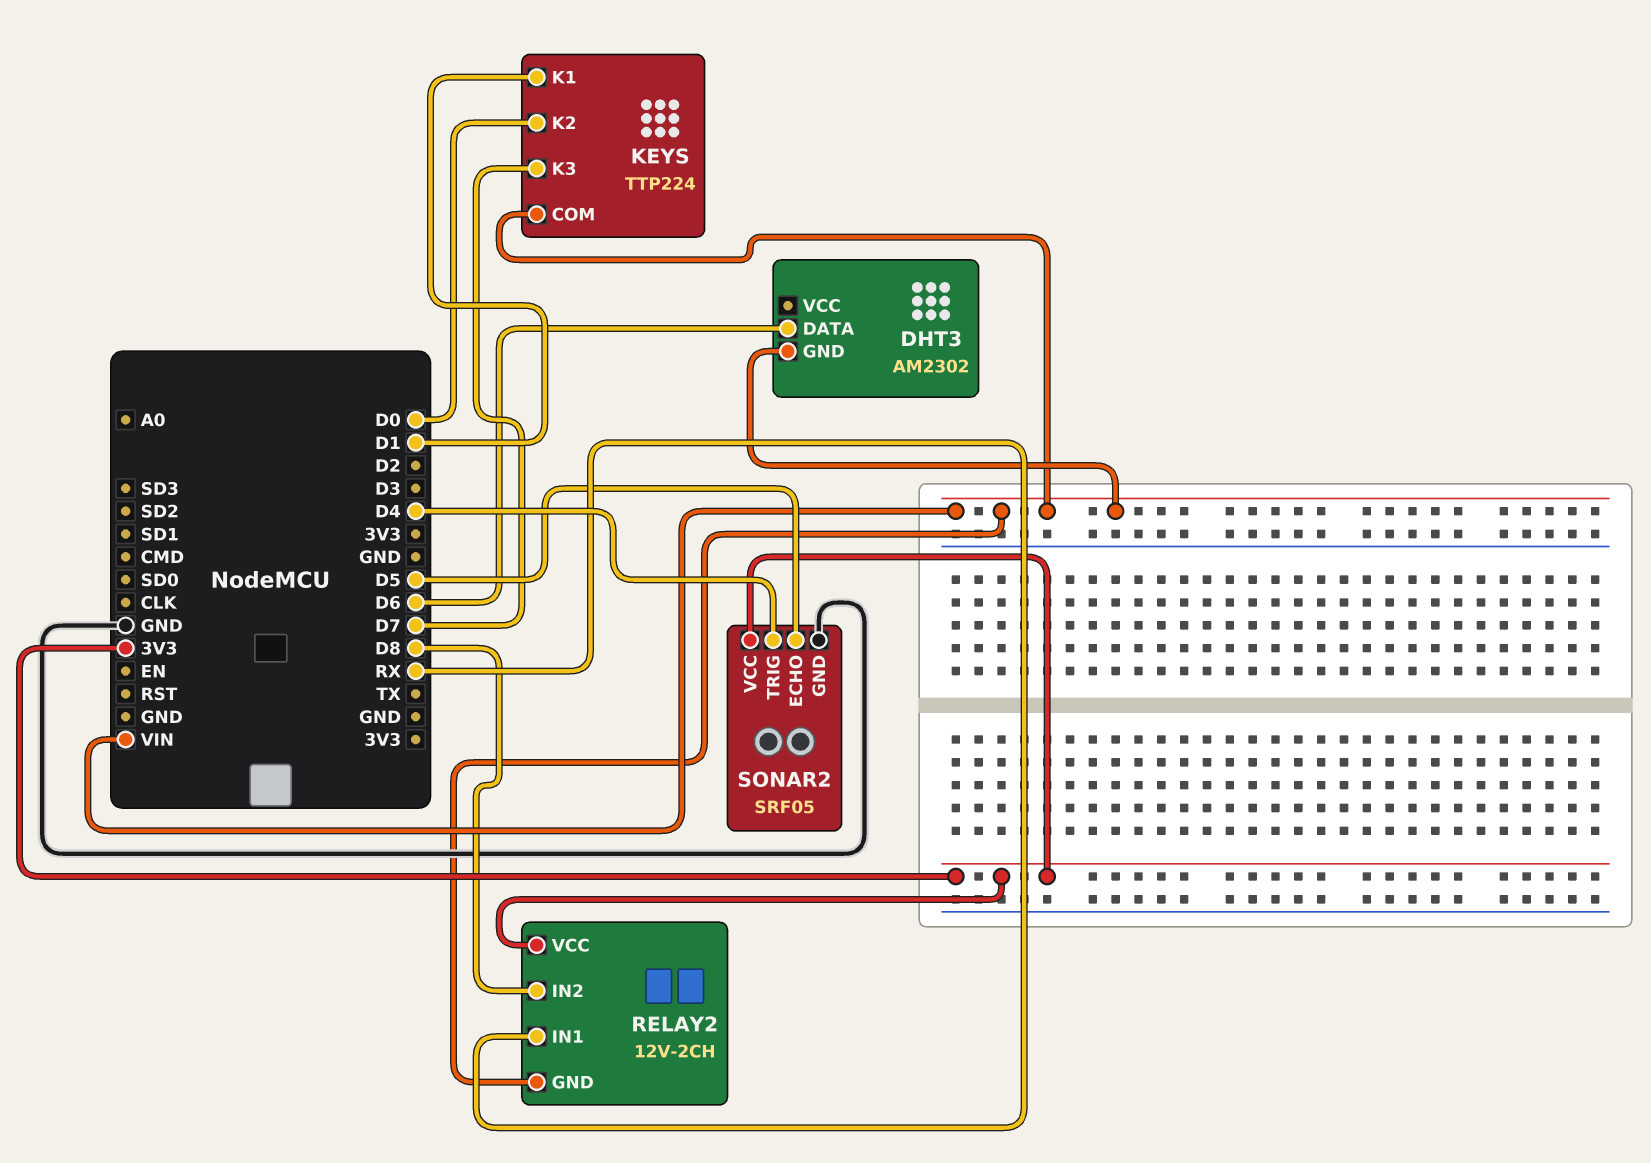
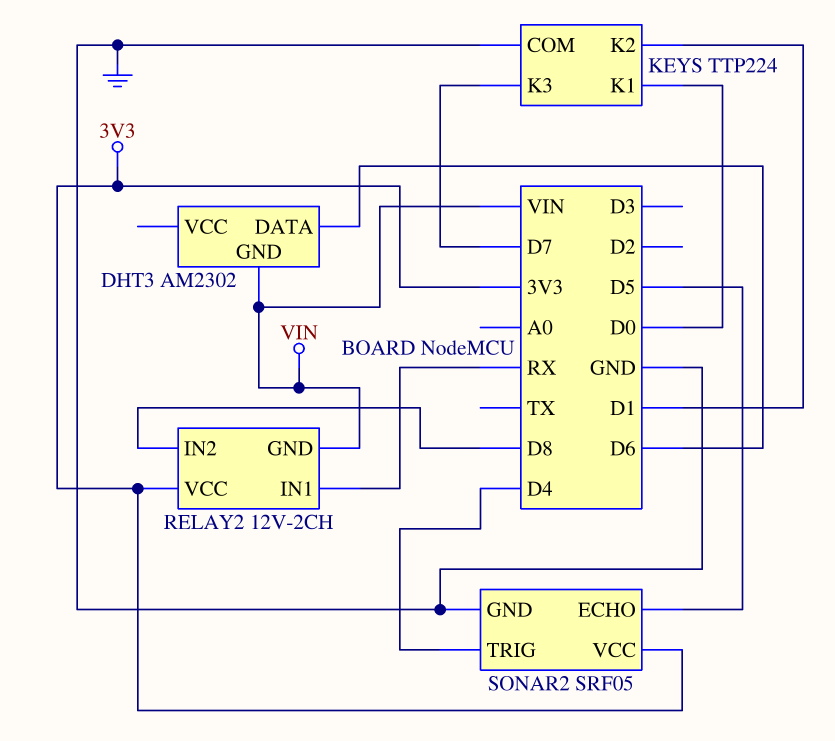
KEYS pin COM: VIN -> GND
KEYS pin K1: D1 -> D0
KEYS pin K2: D0 -> D1

